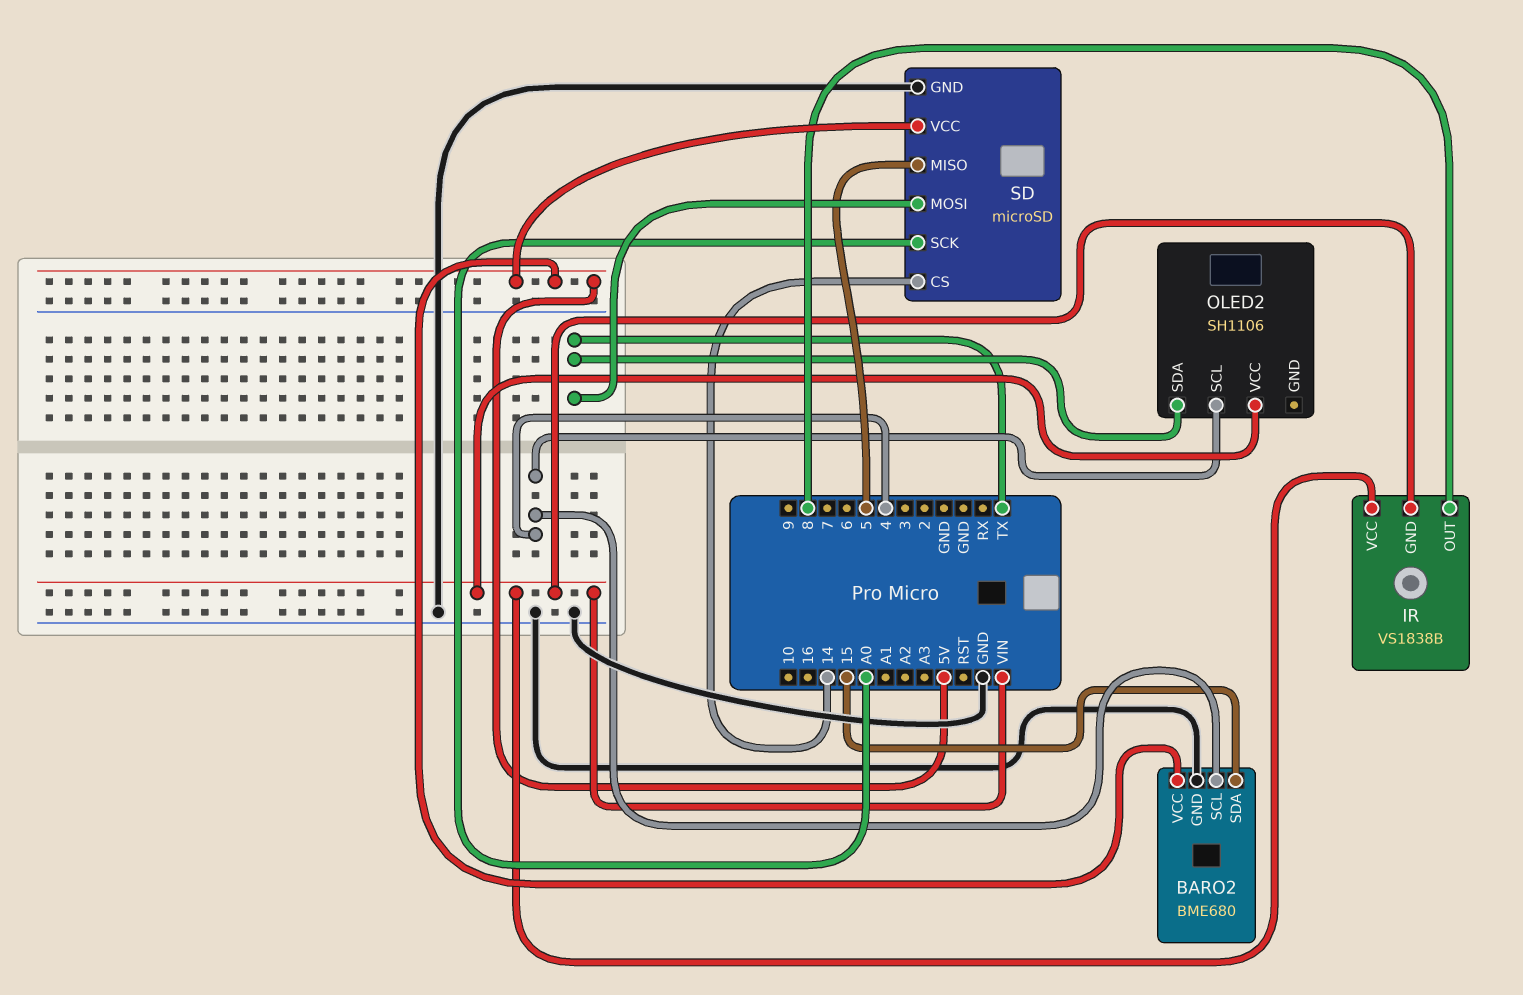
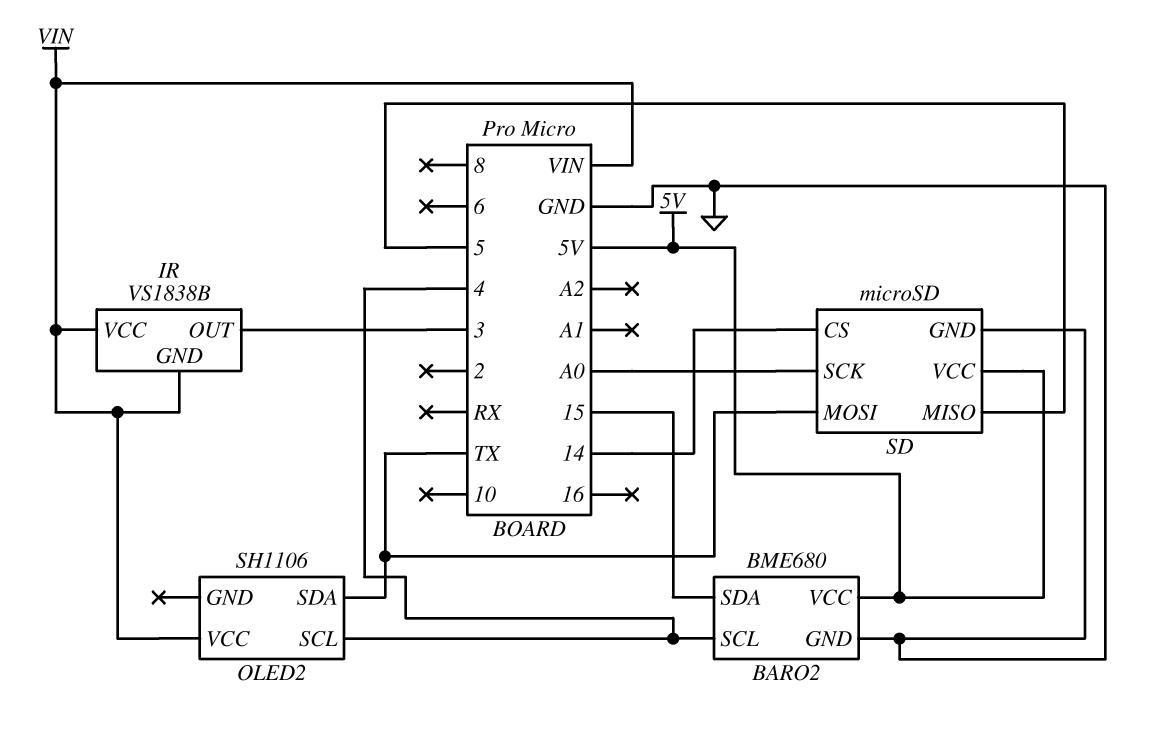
IR pin OUT: 8 -> 3

